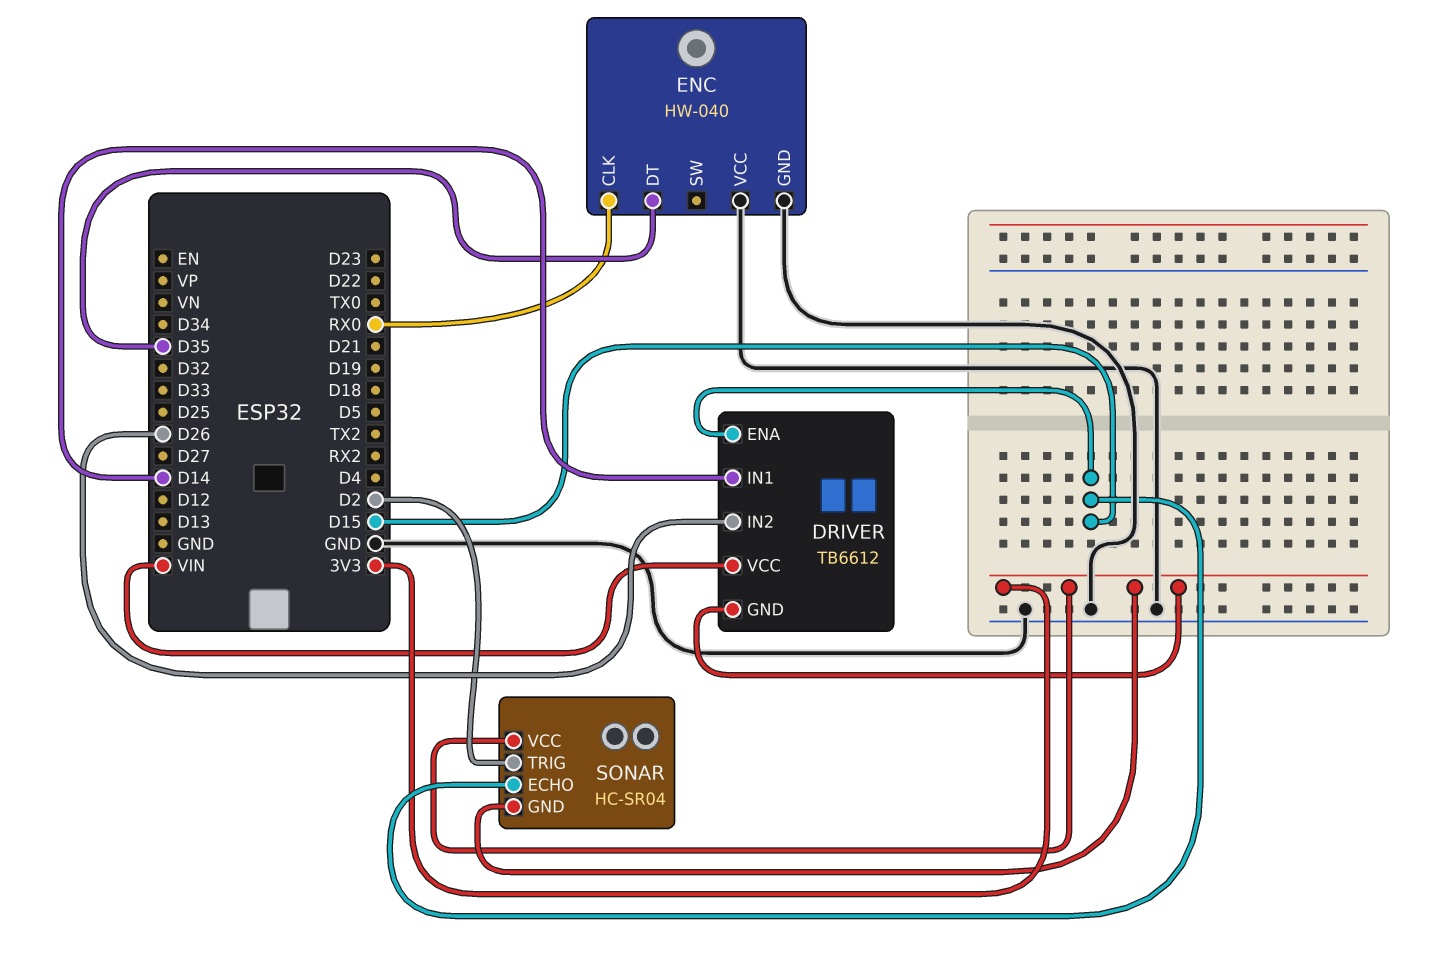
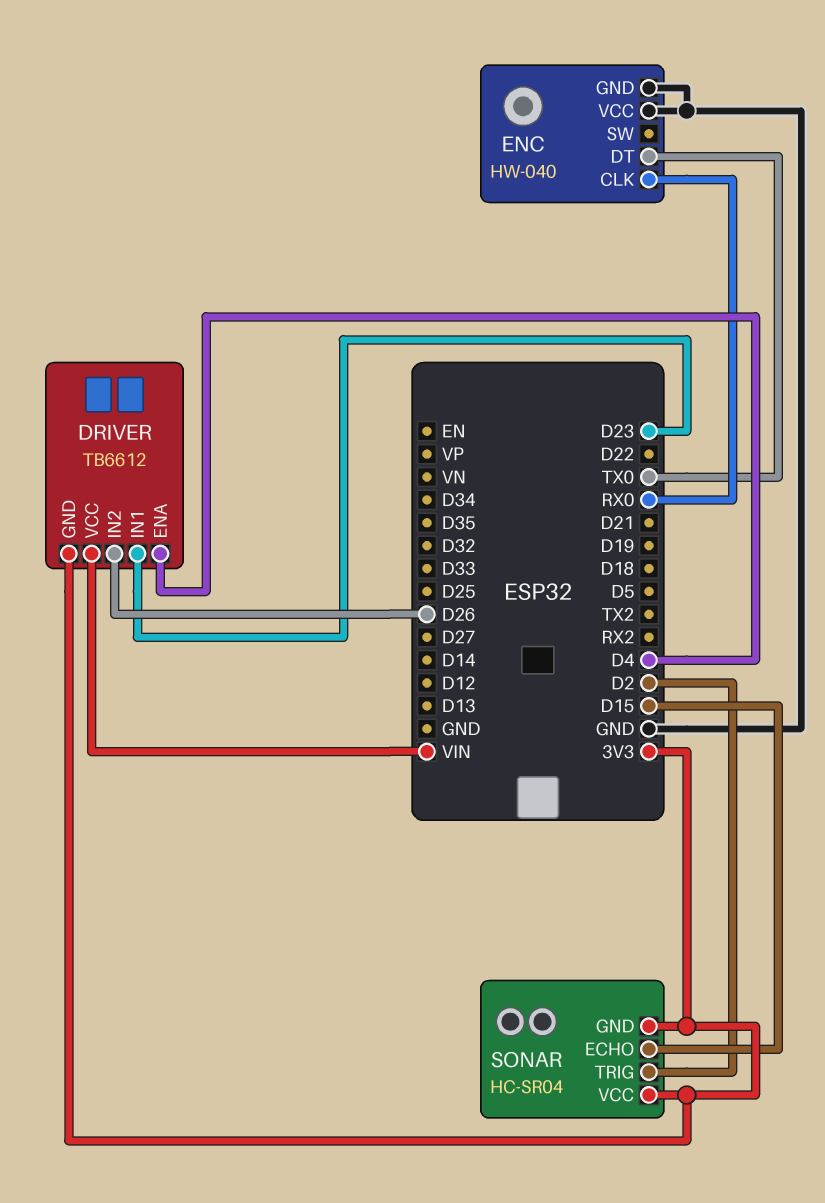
DRIVER pin ENA: D15 -> D4
DRIVER pin IN1: D14 -> D23
ENC pin DT: D35 -> TX0

